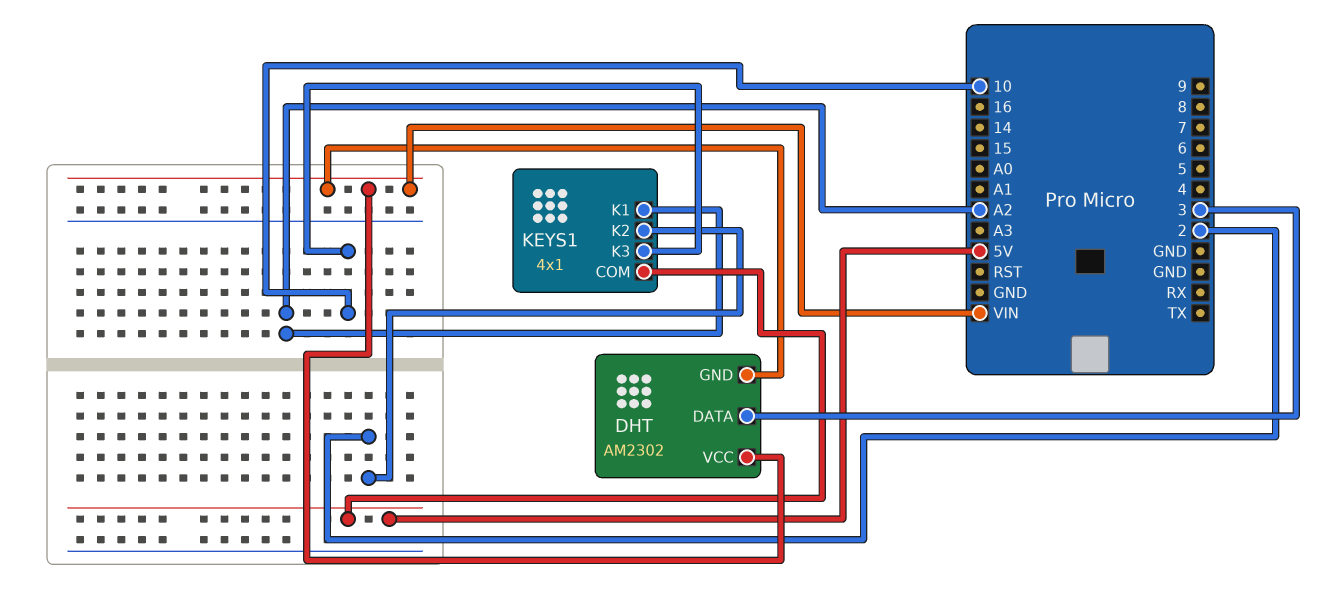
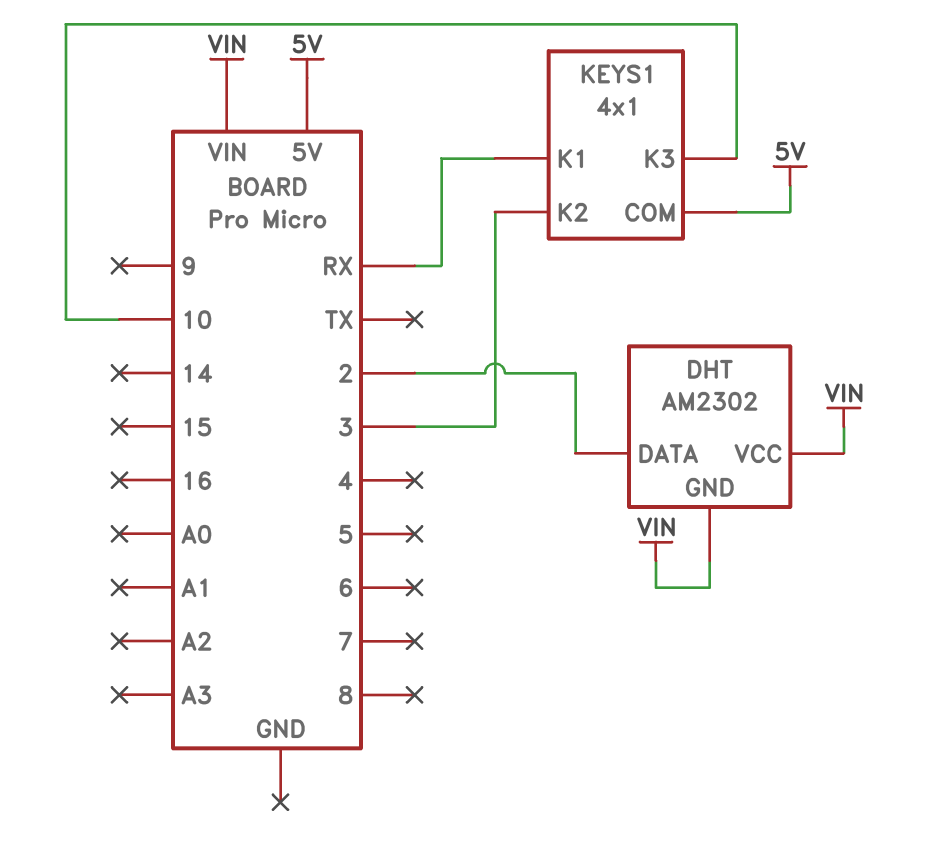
DHT pin DATA: 3 -> 2
KEYS1 pin K1: A2 -> RX
KEYS1 pin K2: 2 -> 3

